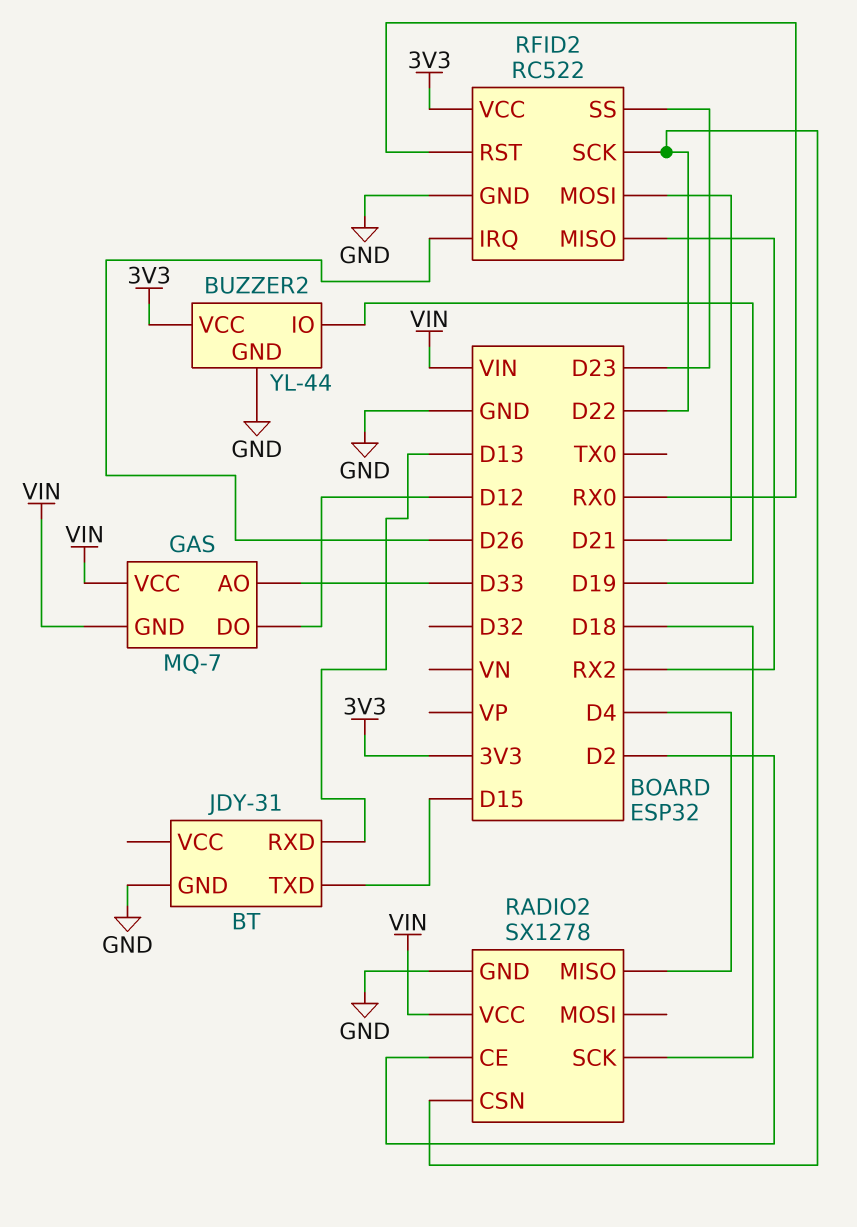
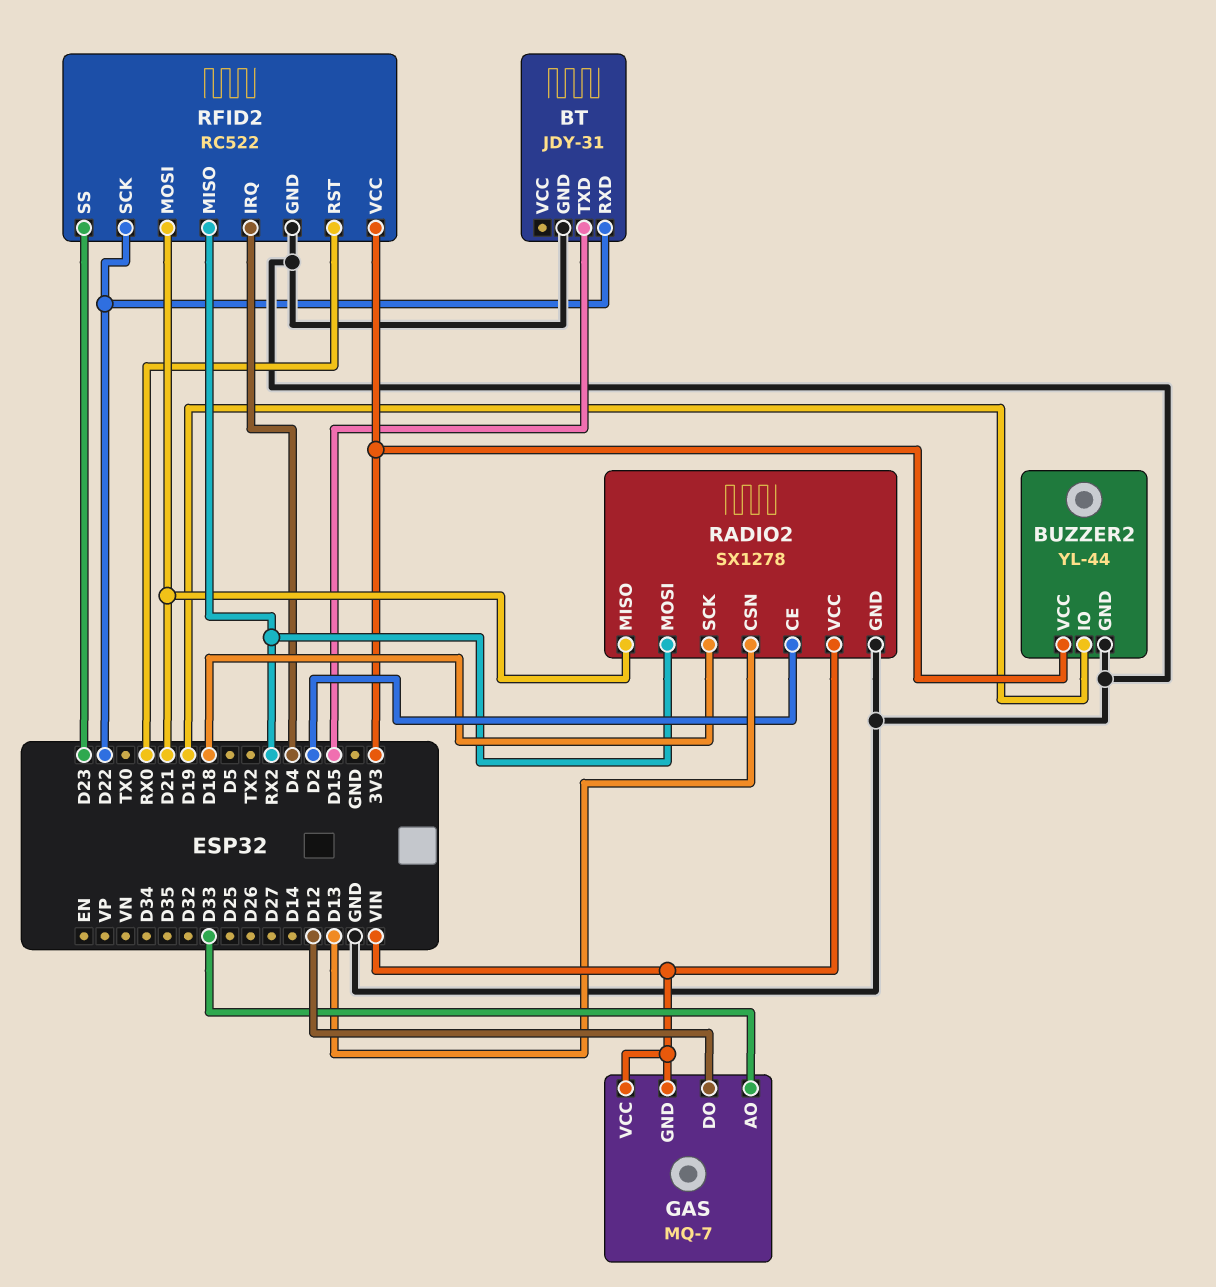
BT pin RXD: D13 -> D22
RADIO2 pin CSN: D22 -> D13
RADIO2 pin MISO: D4 -> D21
RADIO2 pin MOSI: none -> RX2
RFID2 pin IRQ: D26 -> D4

